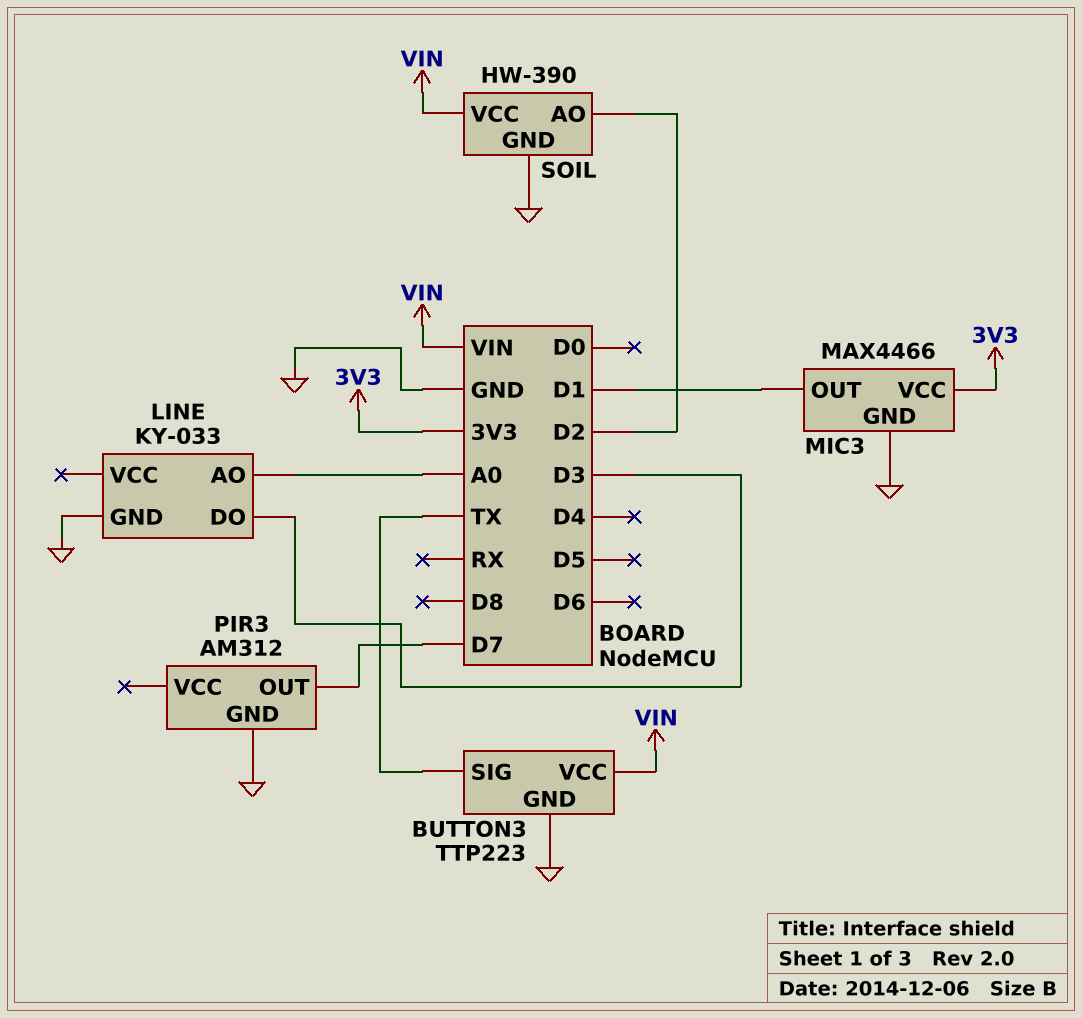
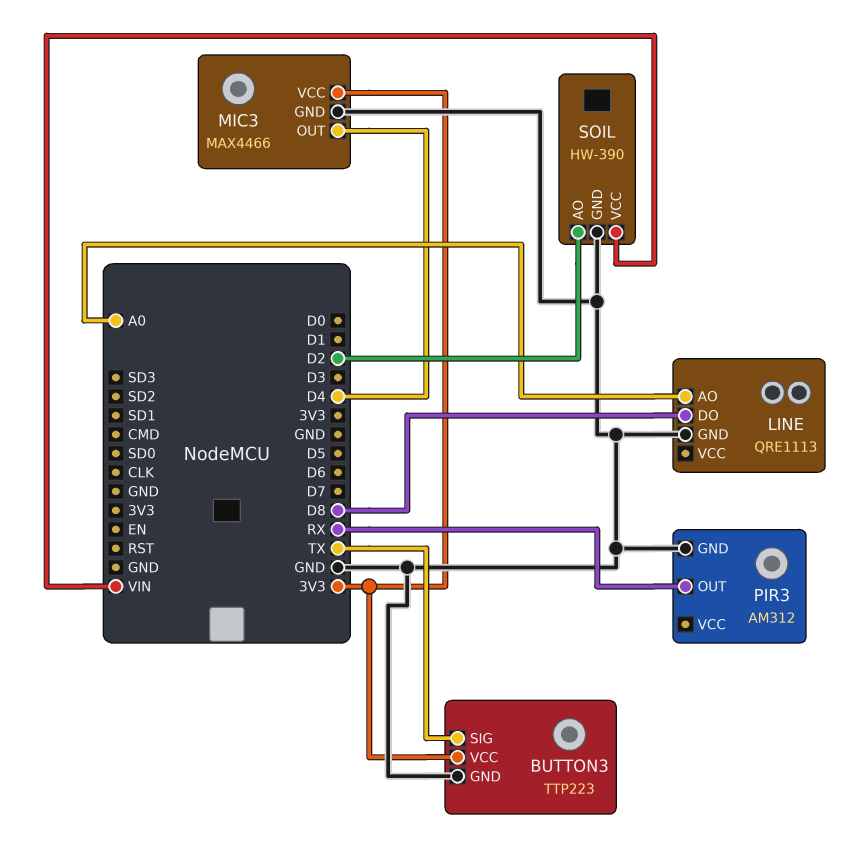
BUTTON3 pin VCC: VIN -> 3V3
LINE: KY-033 -> QRE1113
LINE pin DO: D3 -> D8
MIC3 pin OUT: D1 -> D4
PIR3 pin OUT: D7 -> RX

